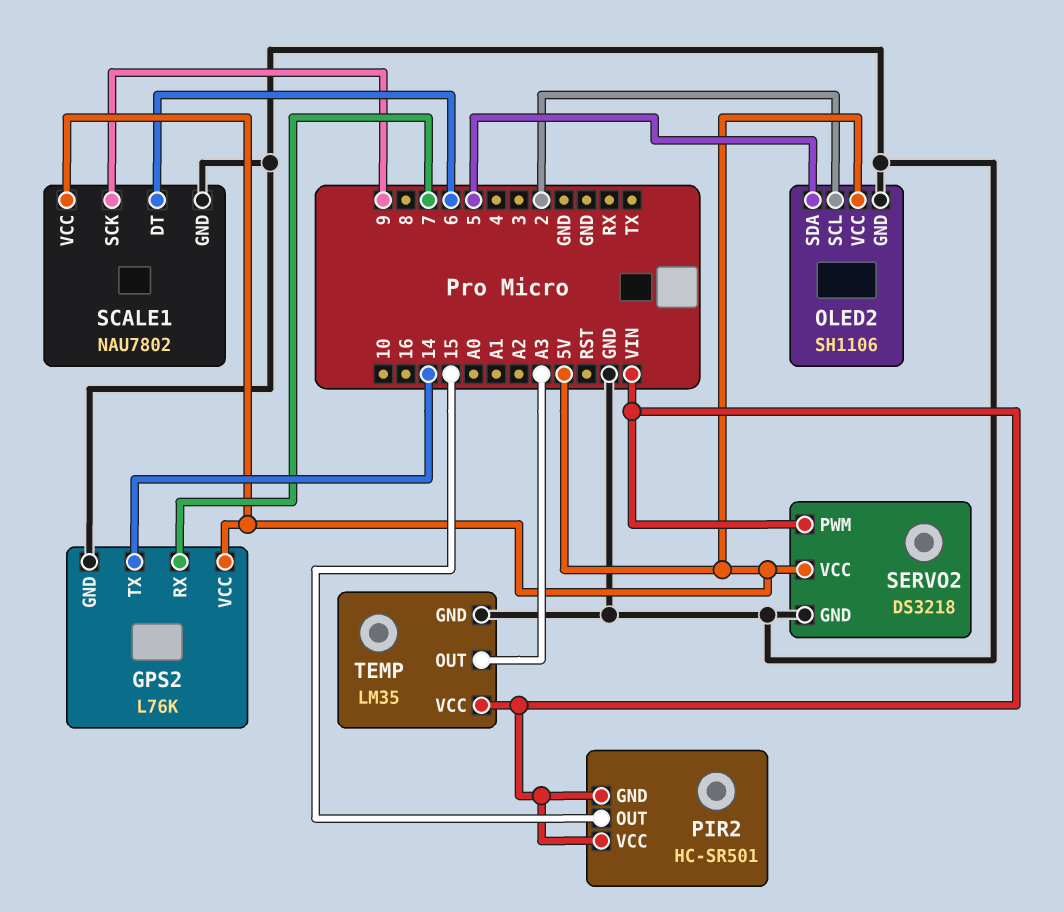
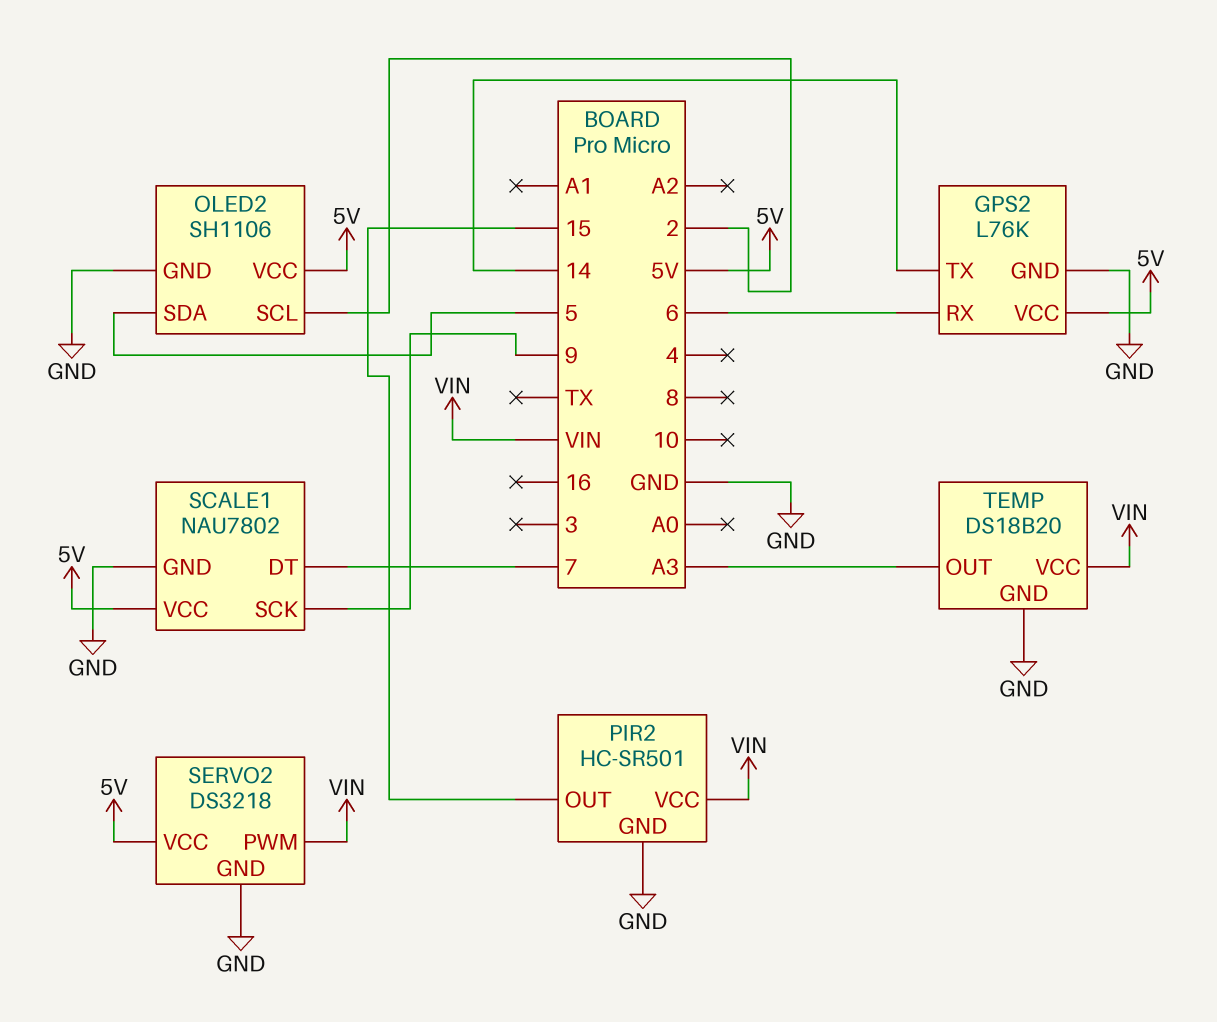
GPS2 pin RX: 7 -> 6
PIR2 pin GND: VIN -> GND
SCALE1 pin DT: 6 -> 7
TEMP: LM35 -> DS18B20

